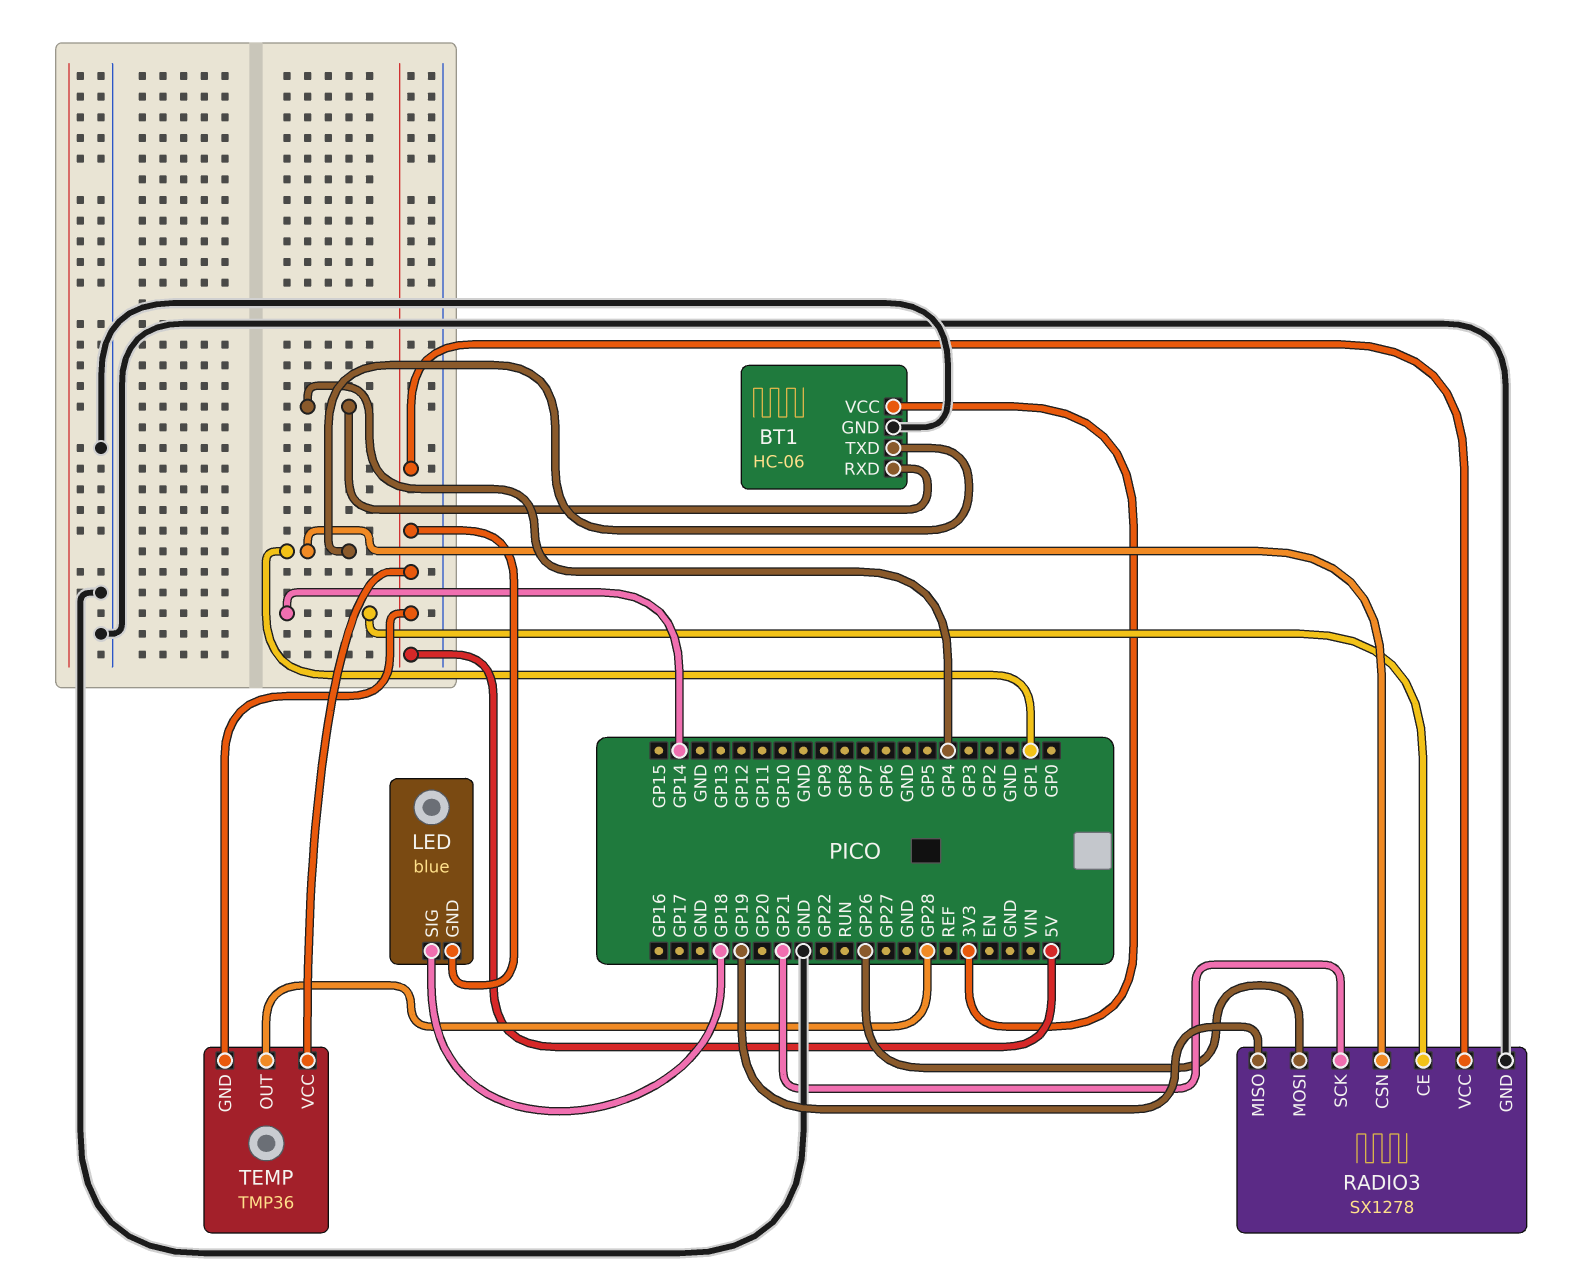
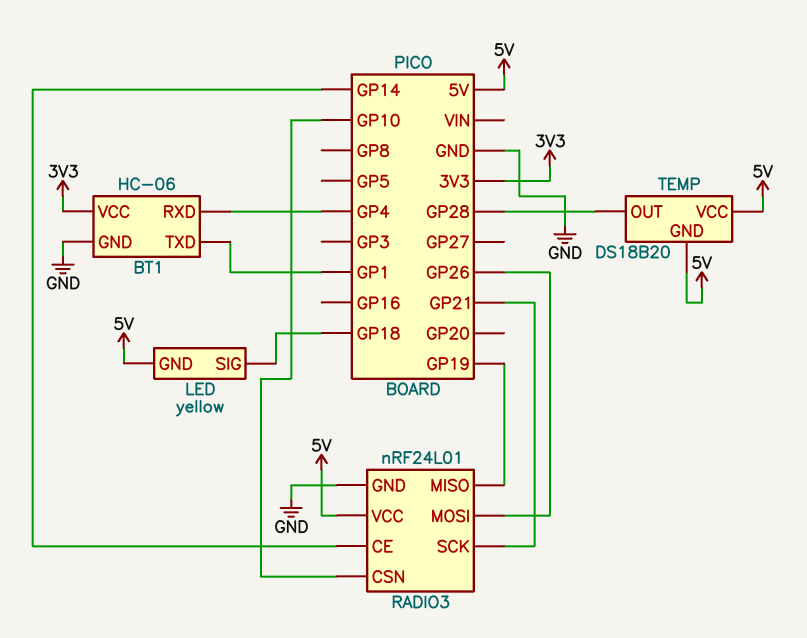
LED: blue -> yellow
RADIO3: SX1278 -> nRF24L01
RADIO3 pin CSN: GP1 -> GP10
TEMP: TMP36 -> DS18B20

